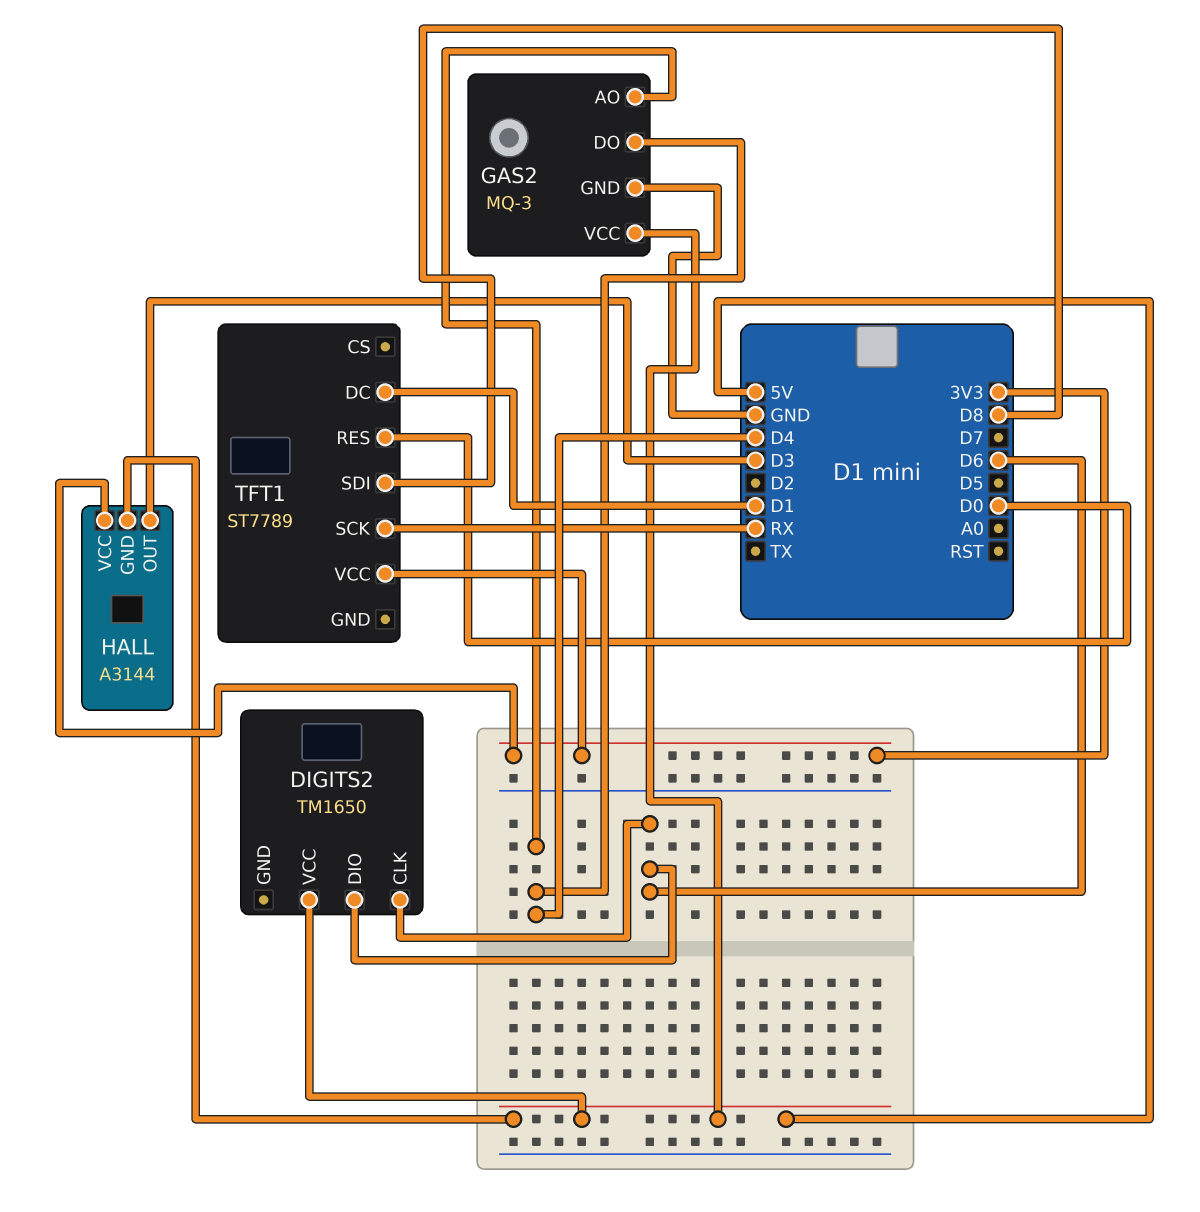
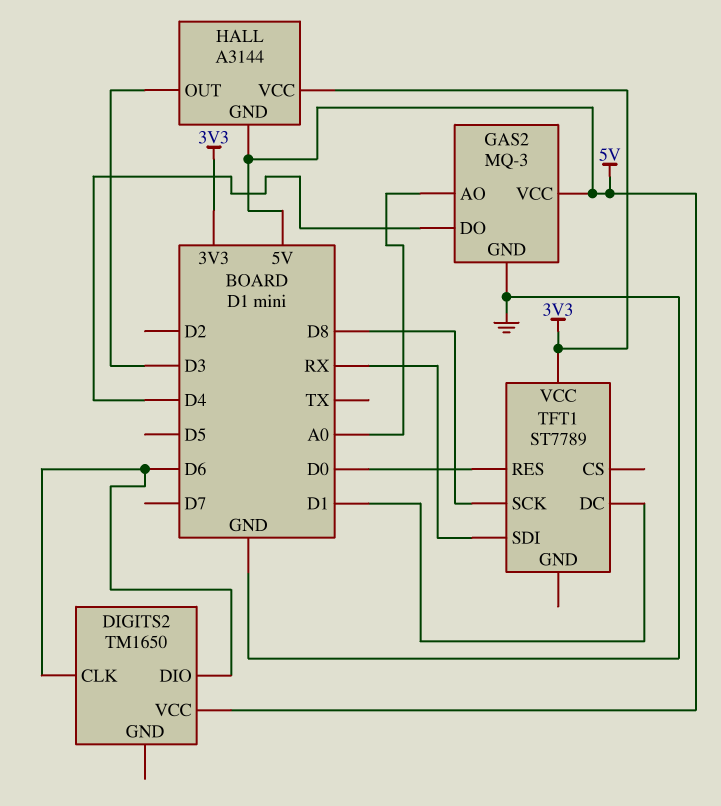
GAS2 pin AO: D4 -> A0
TFT1 pin SCK: RX -> D8
TFT1 pin SDI: D8 -> RX

